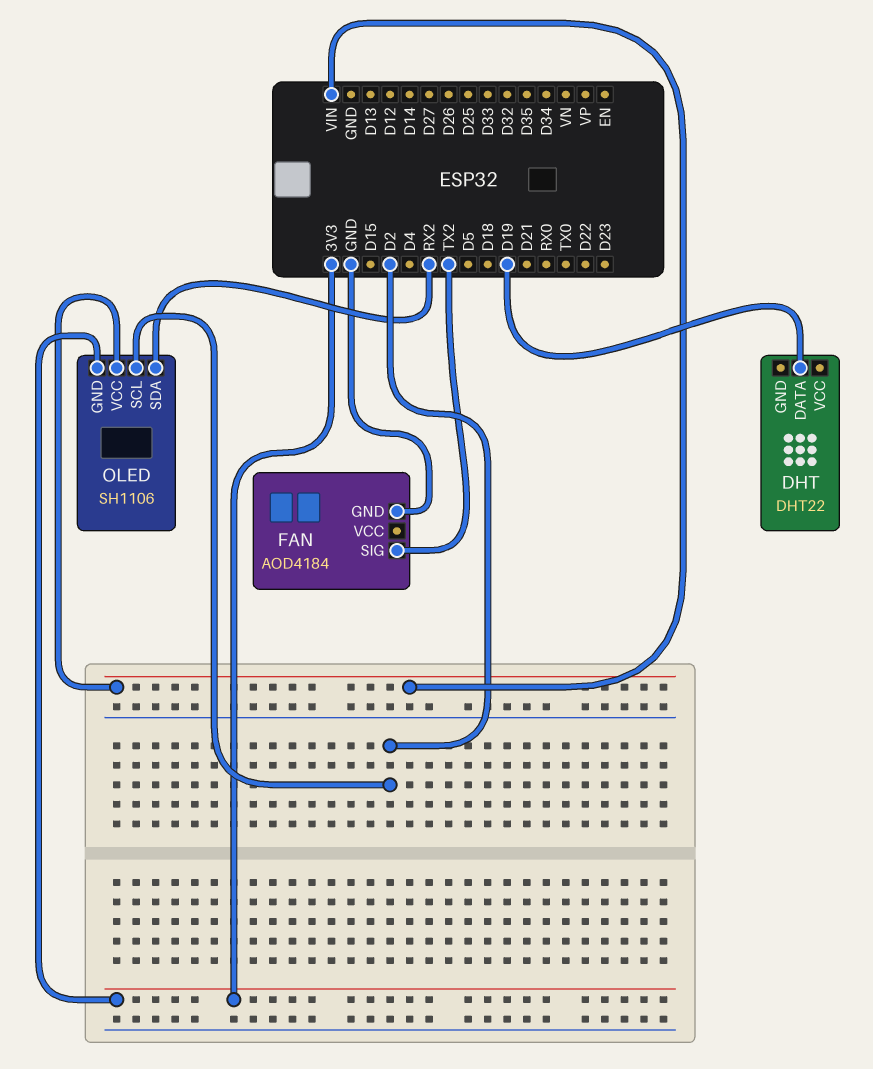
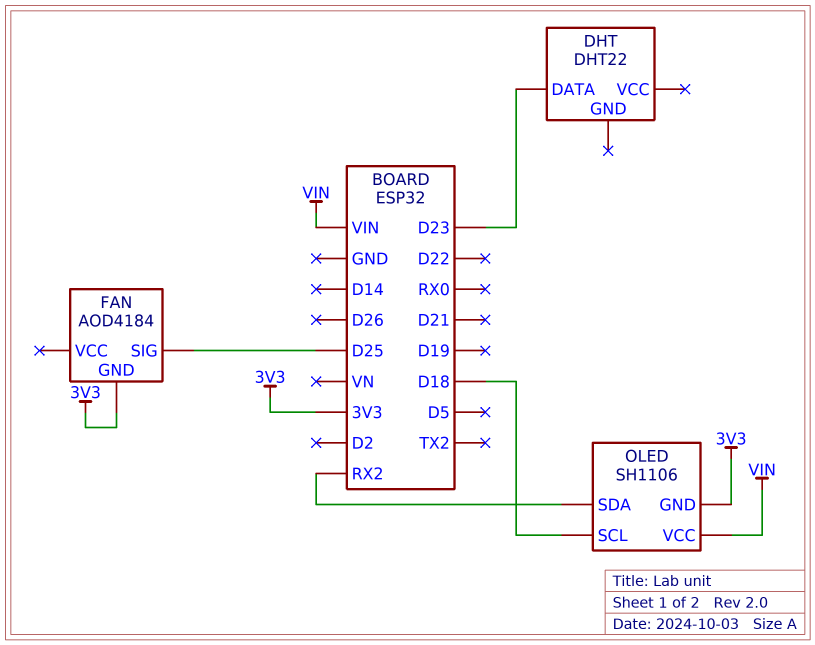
DHT pin DATA: D19 -> D23
FAN pin GND: GND -> 3V3
FAN pin SIG: TX2 -> D25
OLED pin SCL: D2 -> D18

